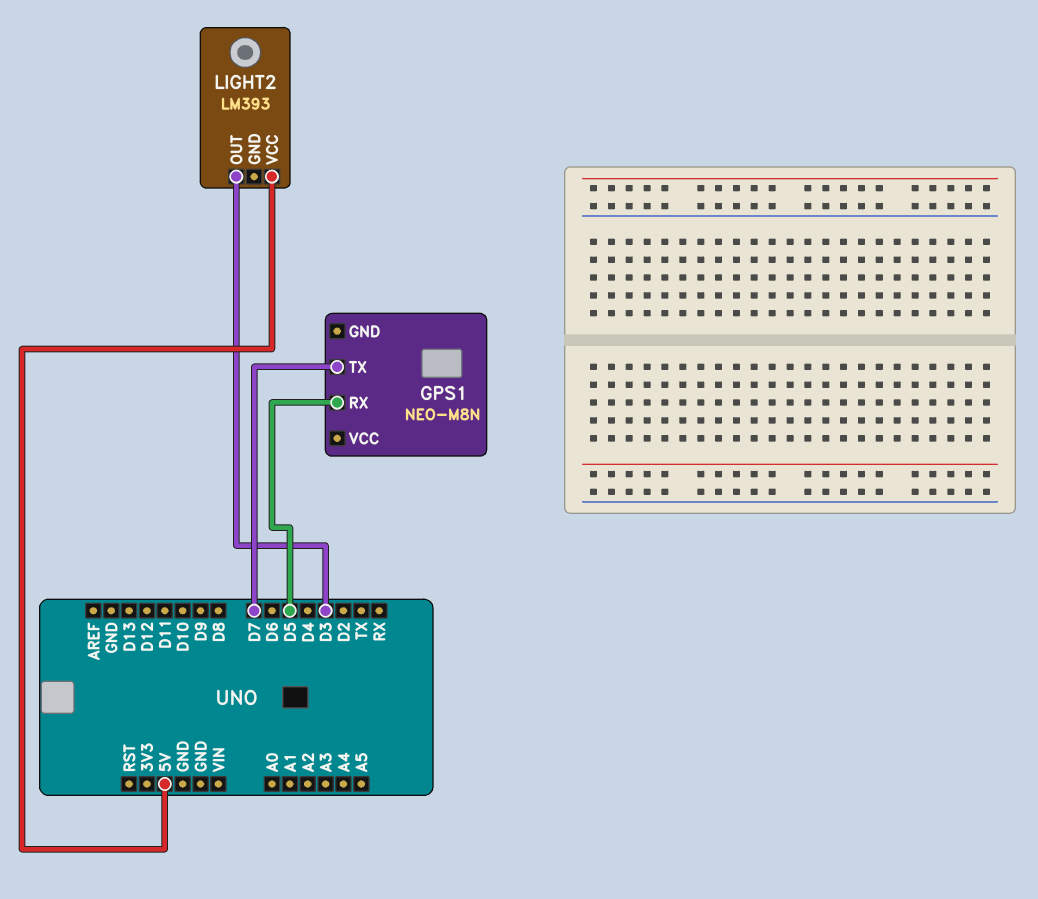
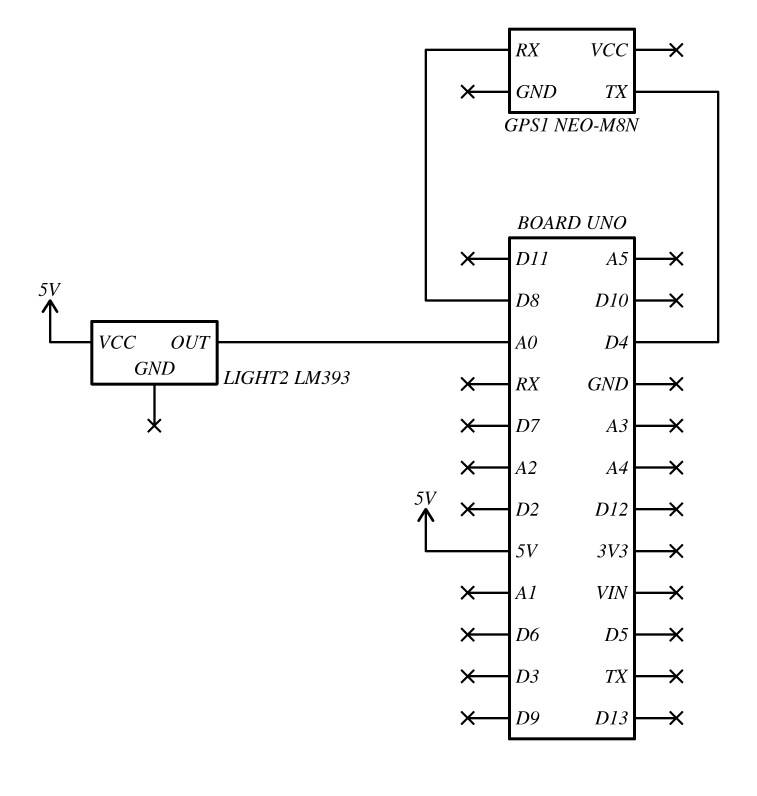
GPS1 pin RX: D5 -> D8
GPS1 pin TX: D7 -> D4
LIGHT2 pin OUT: D3 -> A0

